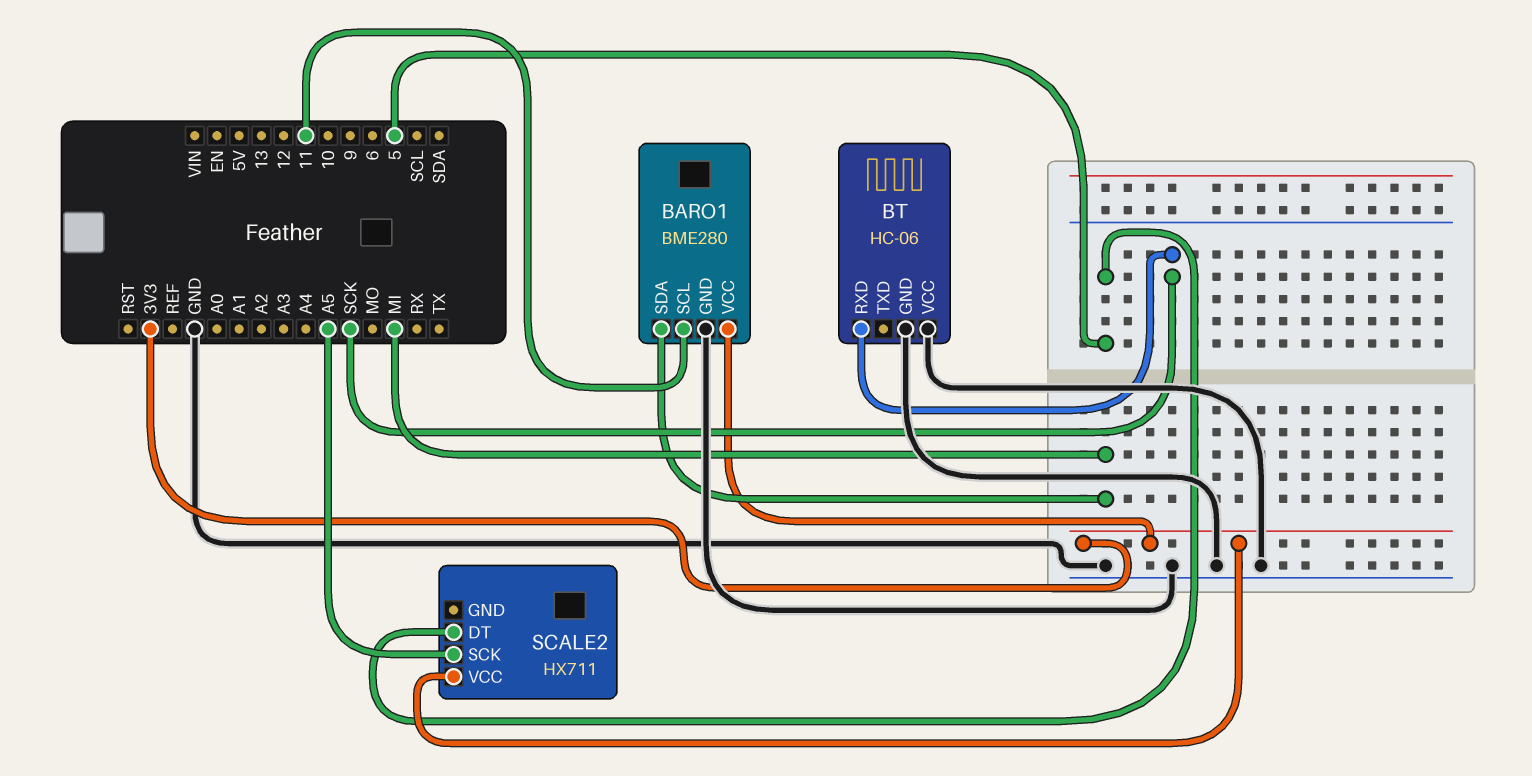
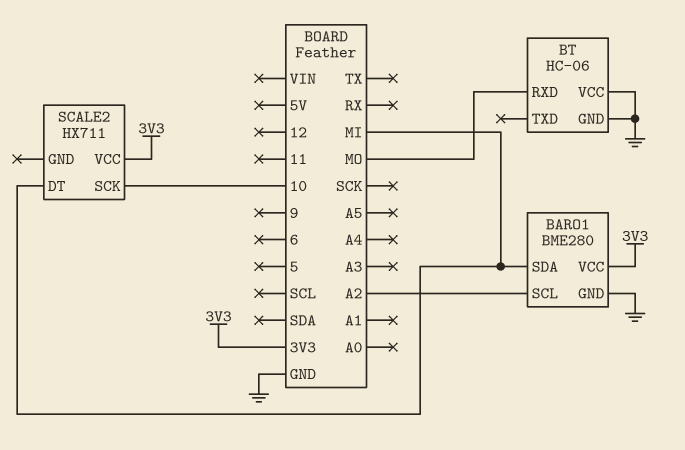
BARO1 pin SCL: 11 -> A2
BT pin RXD: SCK -> MO
SCALE2 pin DT: 5 -> MI
SCALE2 pin SCK: A5 -> 10

